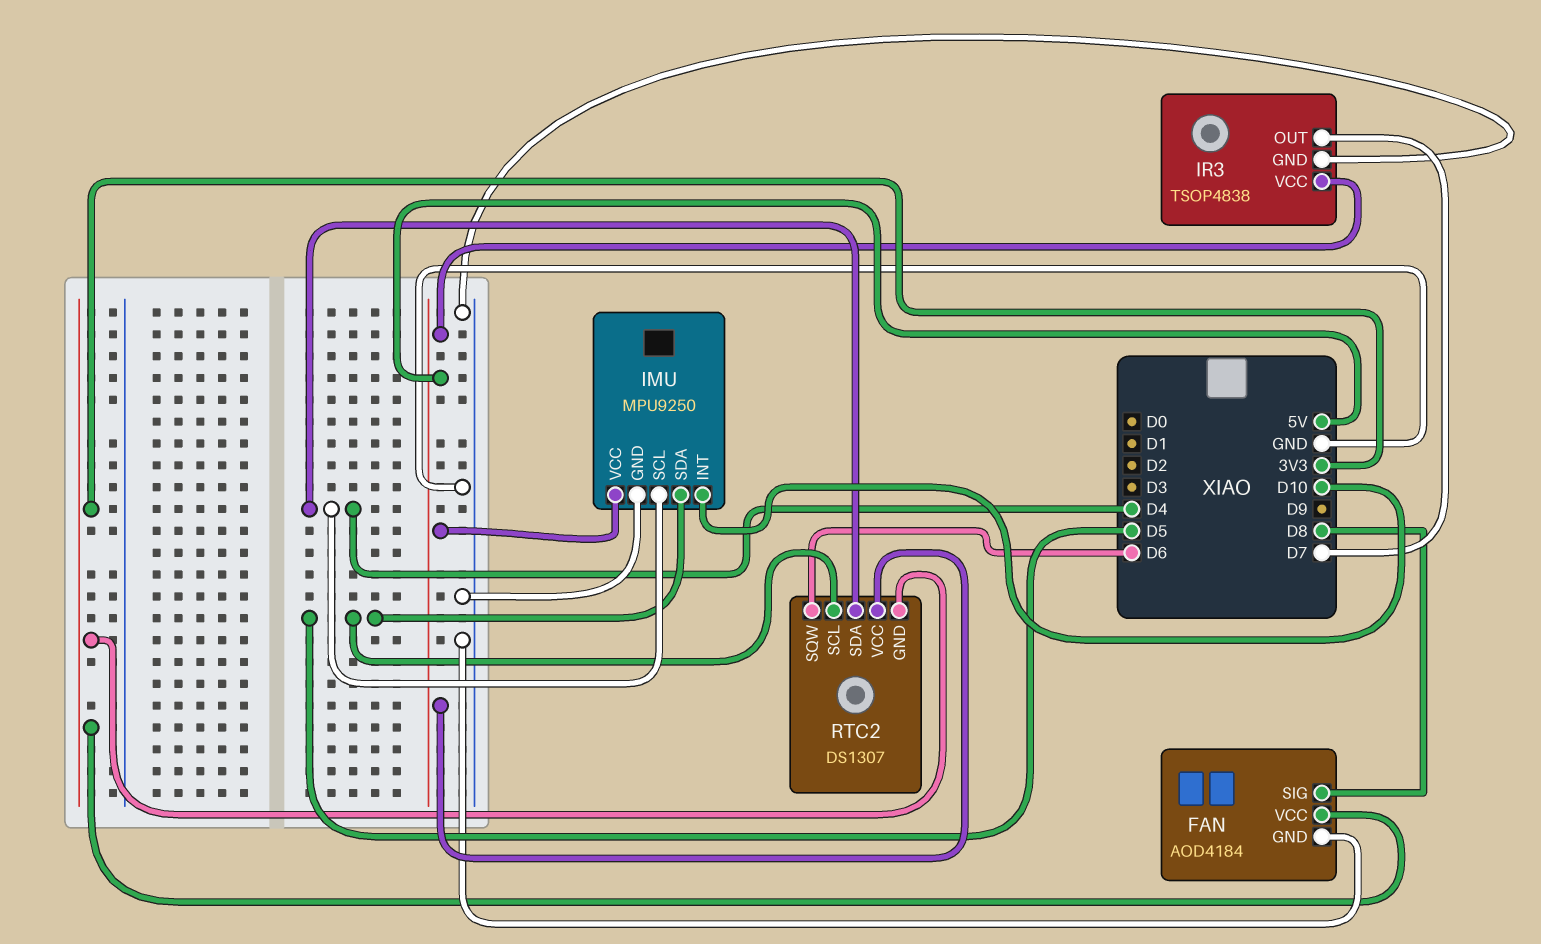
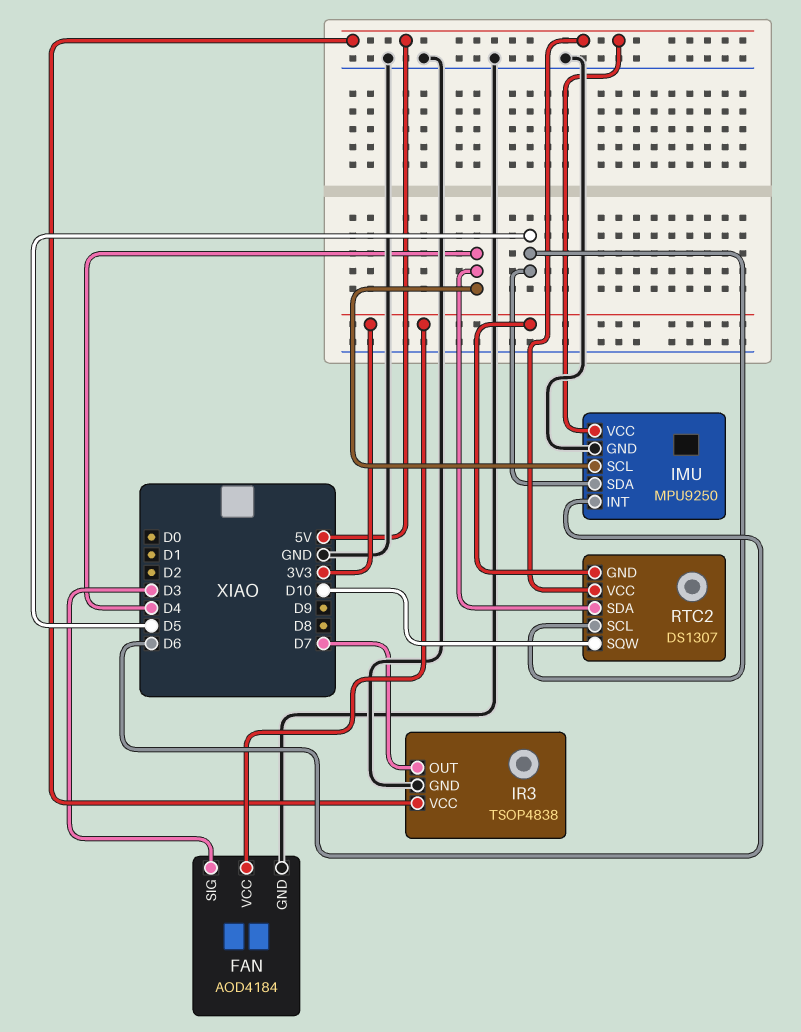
FAN pin SIG: D8 -> D3
IMU pin INT: D10 -> D6
RTC2 pin SQW: D6 -> D10

